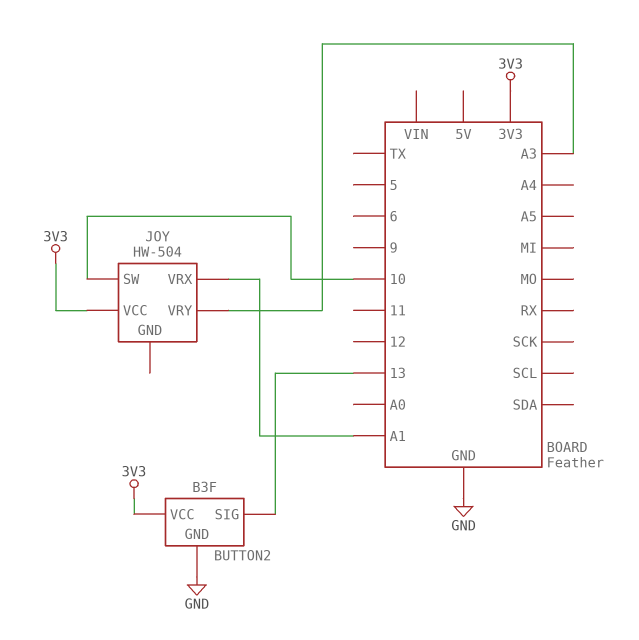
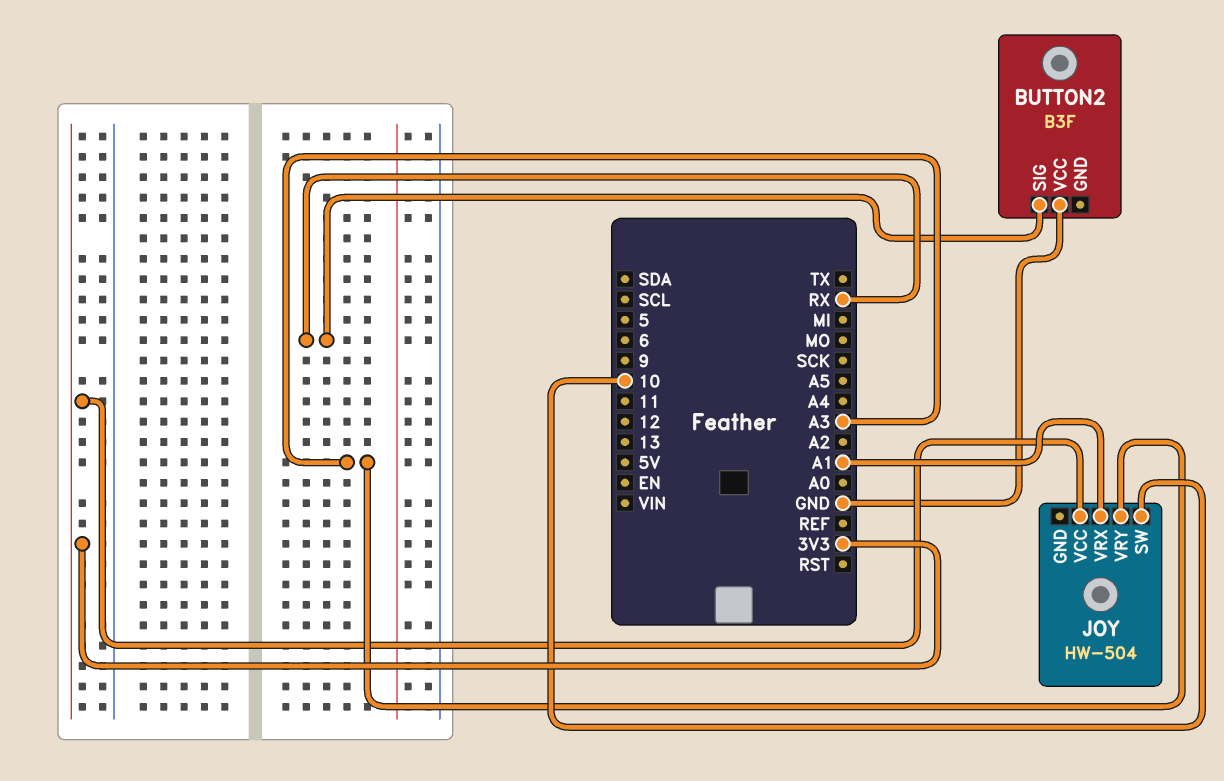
BUTTON2 pin GND: GND -> none
BUTTON2 pin SIG: 13 -> RX
BUTTON2 pin VCC: 3V3 -> GND

